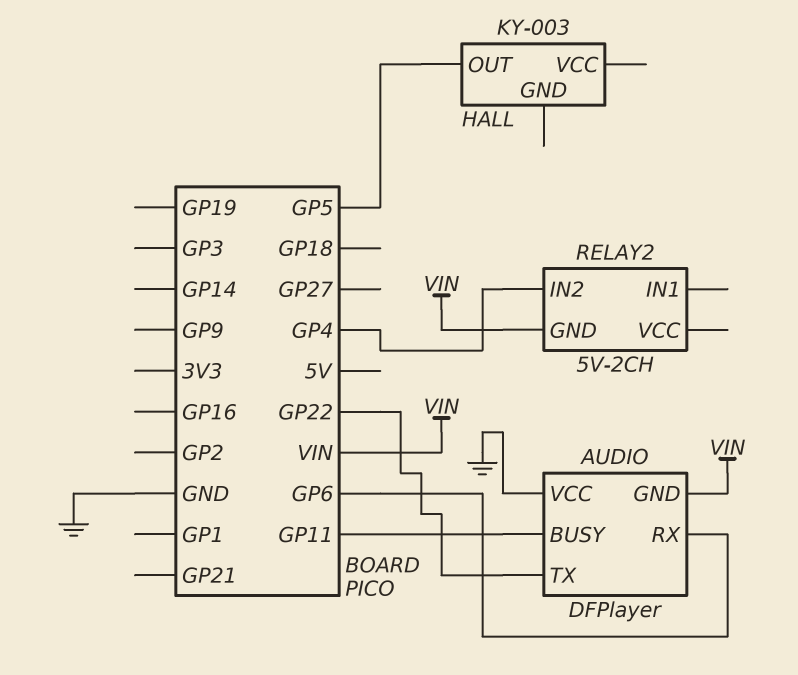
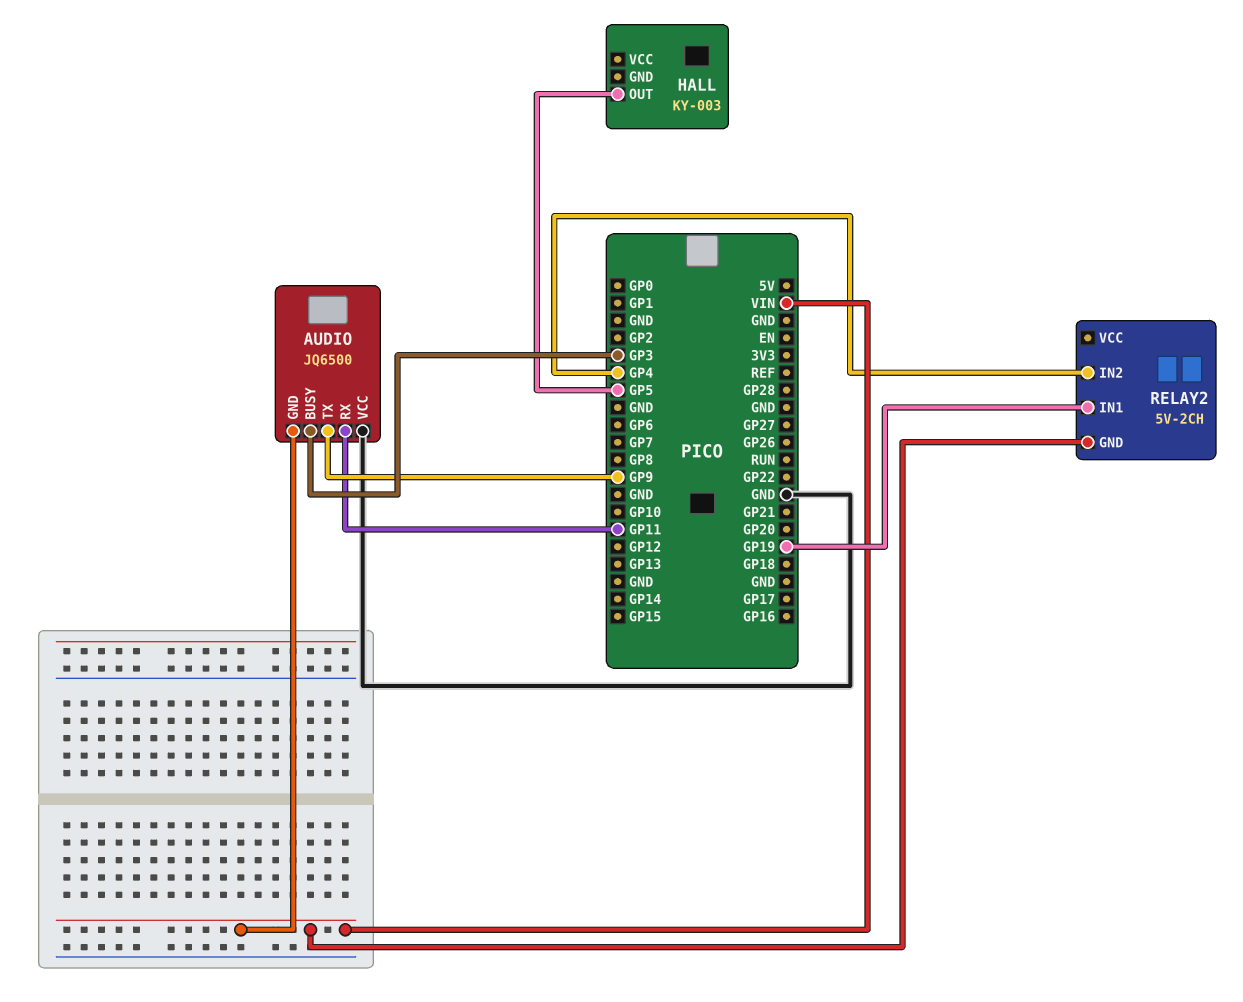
AUDIO: DFPlayer -> JQ6500
AUDIO pin BUSY: GP11 -> GP3
AUDIO pin RX: GP6 -> GP11
AUDIO pin TX: GP22 -> GP9
RELAY2 pin IN1: none -> GP19

